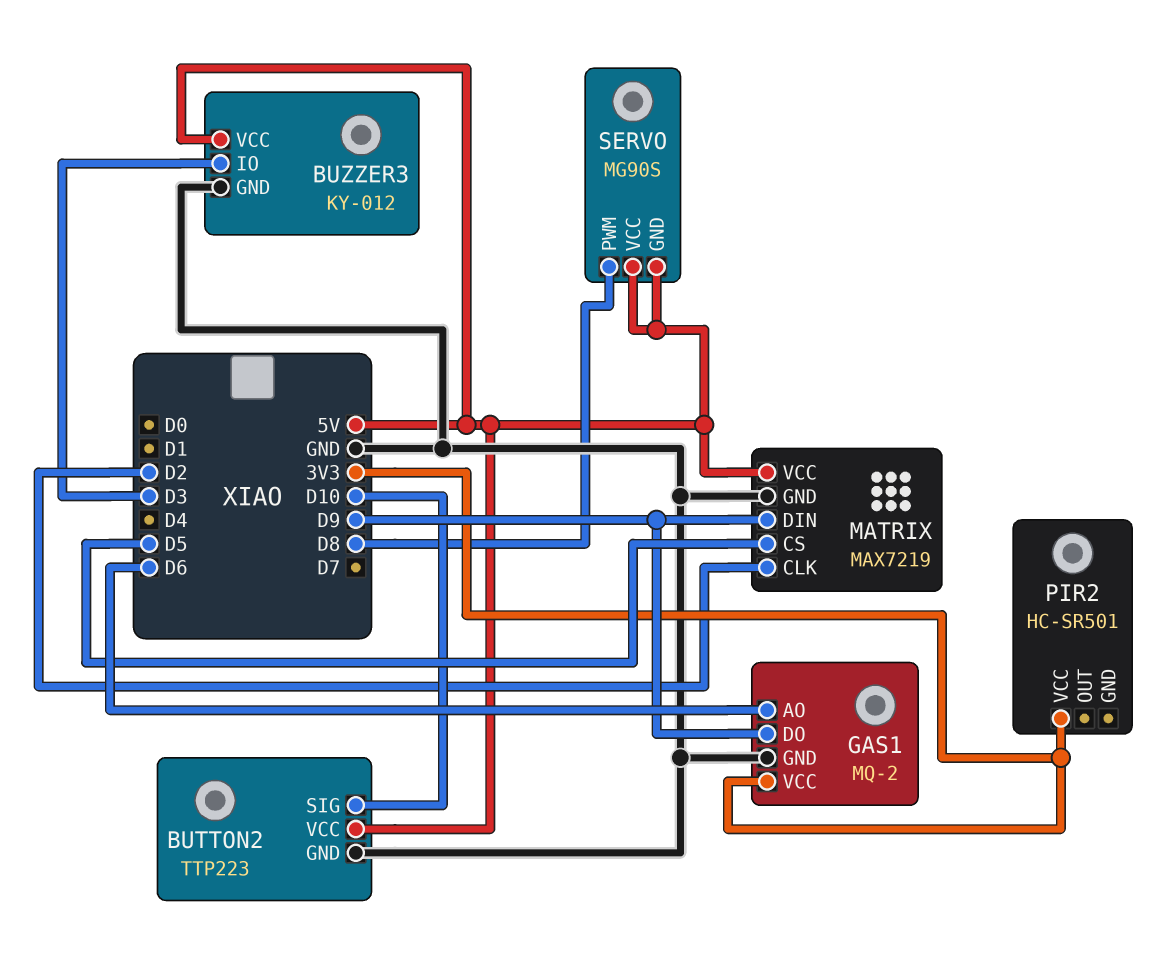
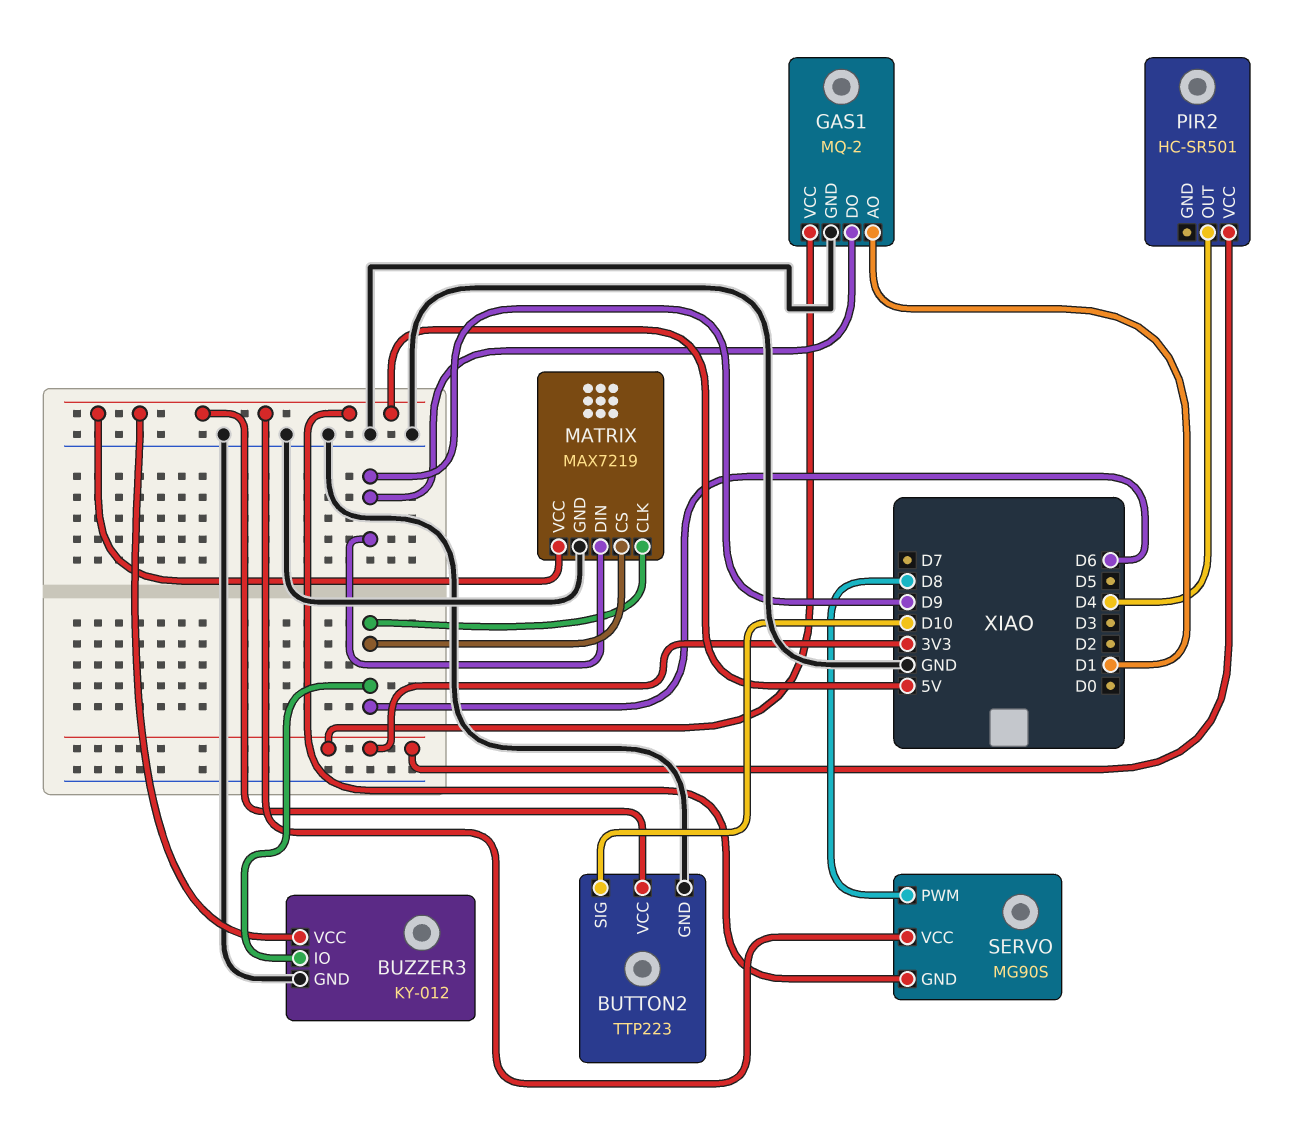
BUZZER3 pin IO: D3 -> D6
GAS1 pin AO: D6 -> D1
MATRIX pin CLK: D2 -> D6
MATRIX pin CS: D5 -> D6
PIR2 pin OUT: none -> D4

